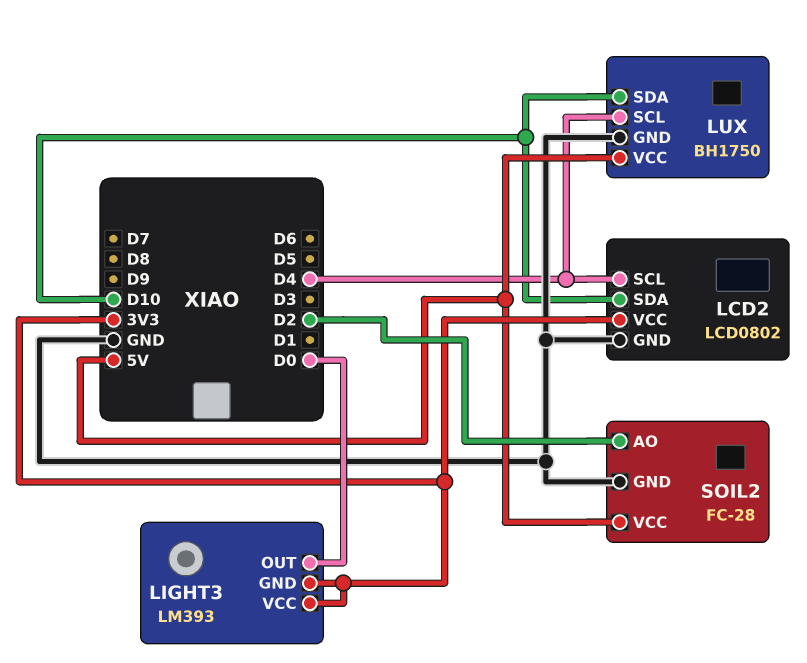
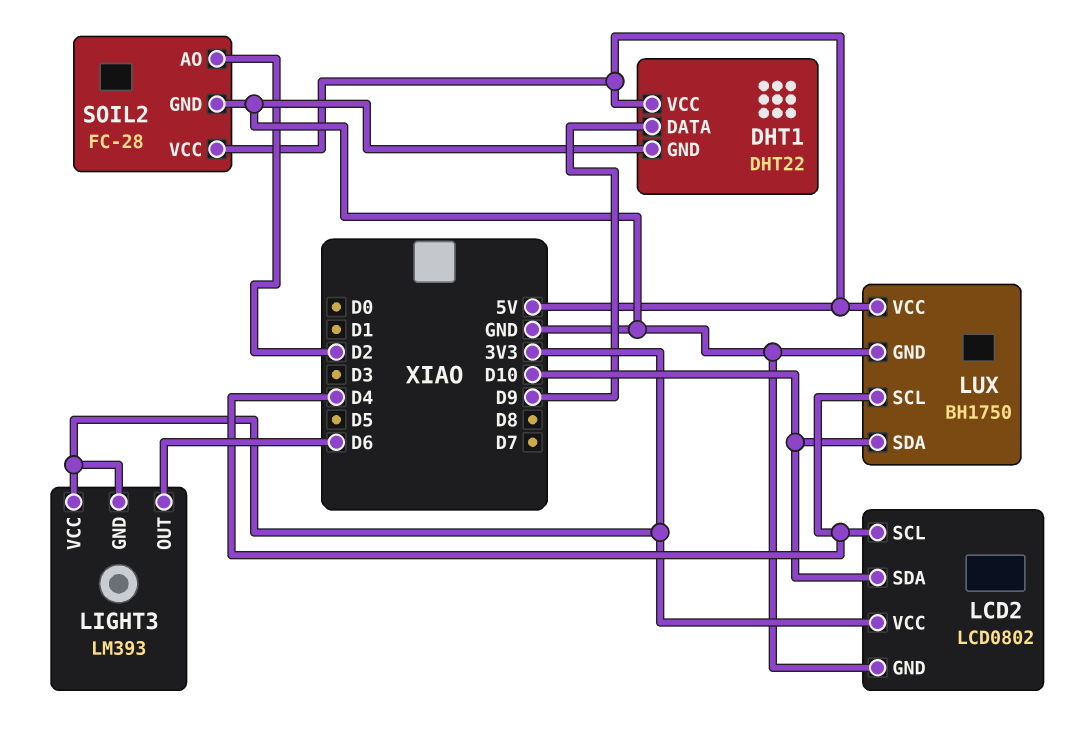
DHT1: none -> DHT22
DHT1 pin DATA: none -> D9
DHT1 pin GND: none -> GND
DHT1 pin VCC: none -> 5V
LIGHT3 pin OUT: D0 -> D6

